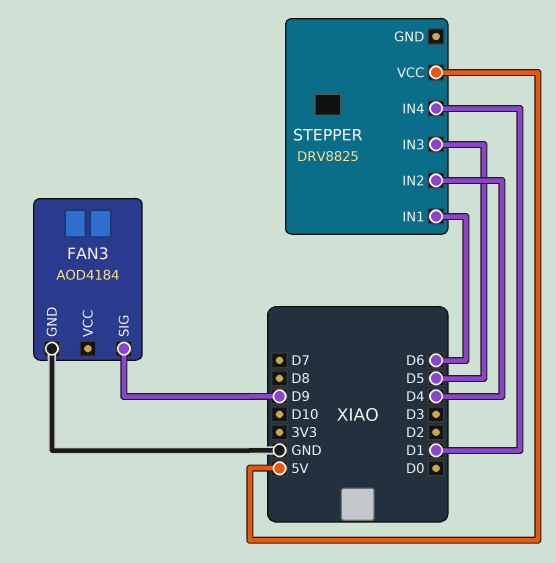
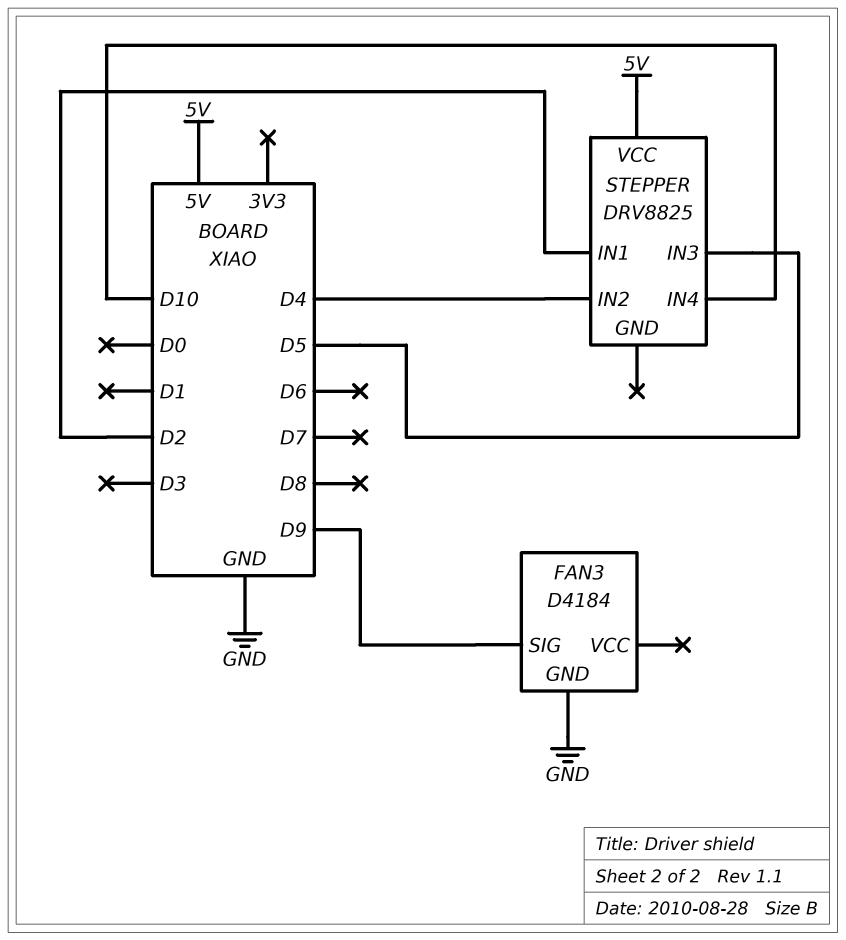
FAN3: AOD4184 -> D4184
STEPPER pin IN1: D6 -> D2
STEPPER pin IN4: D1 -> D10

